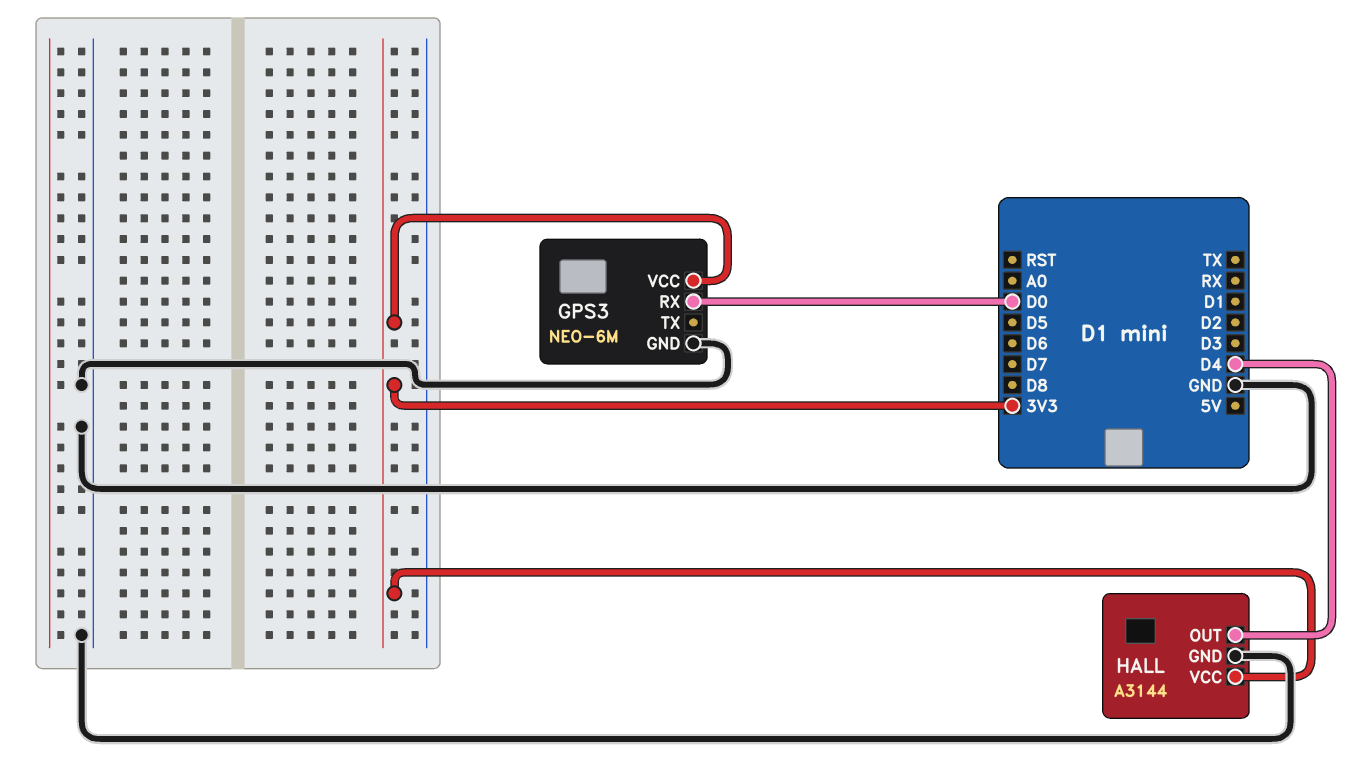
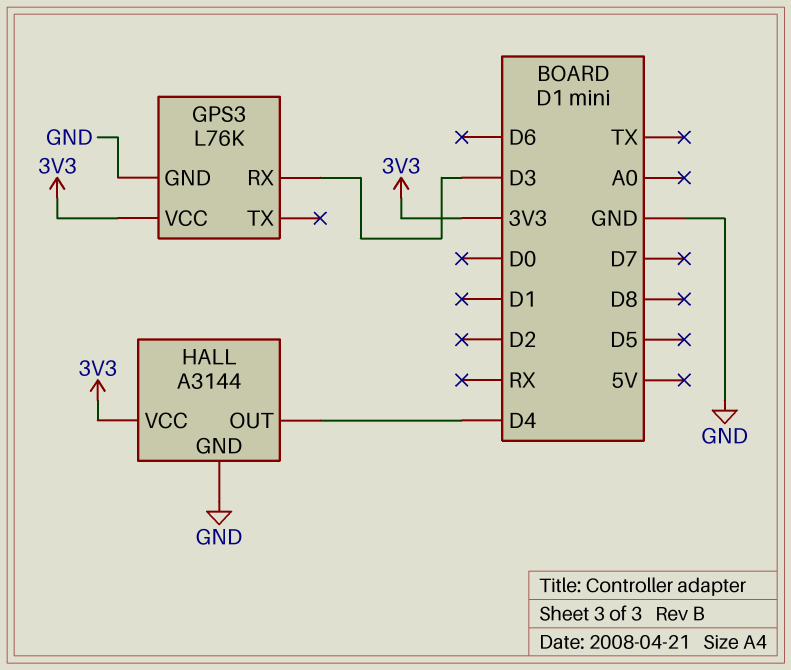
GPS3: NEO-6M -> L76K
GPS3 pin RX: D0 -> D3

